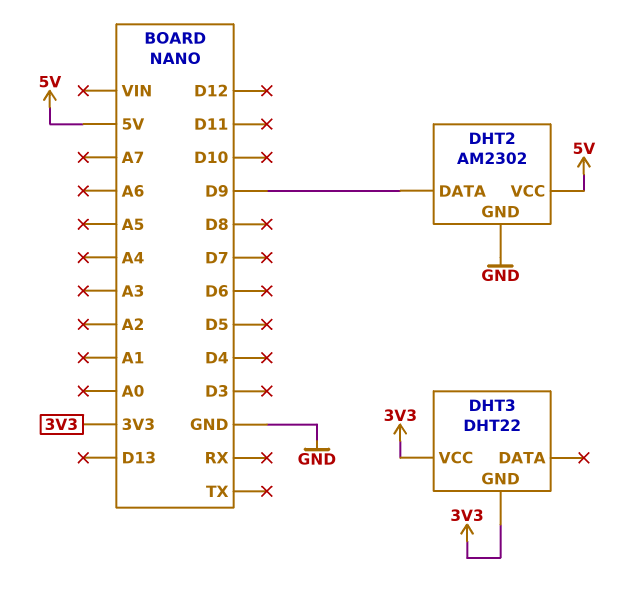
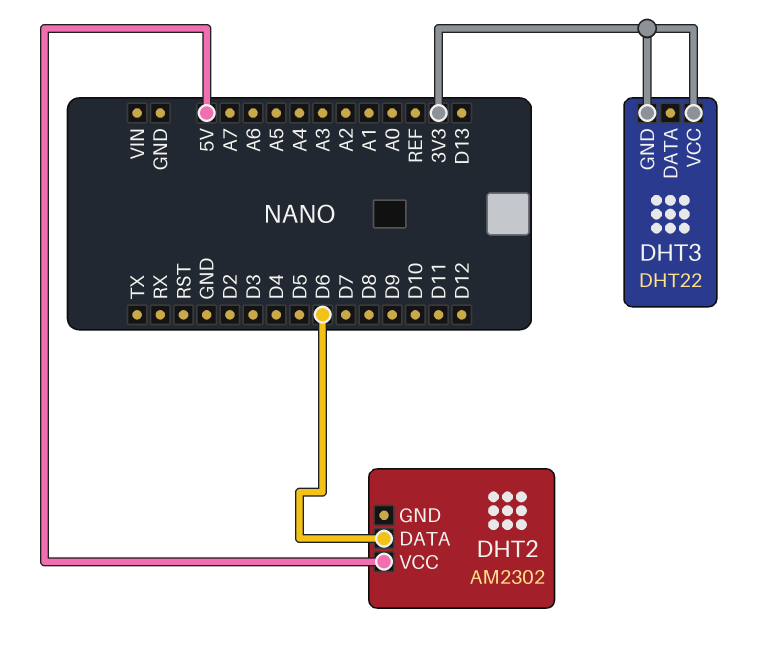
DHT2 pin DATA: D9 -> D6
DHT2 pin GND: GND -> none

